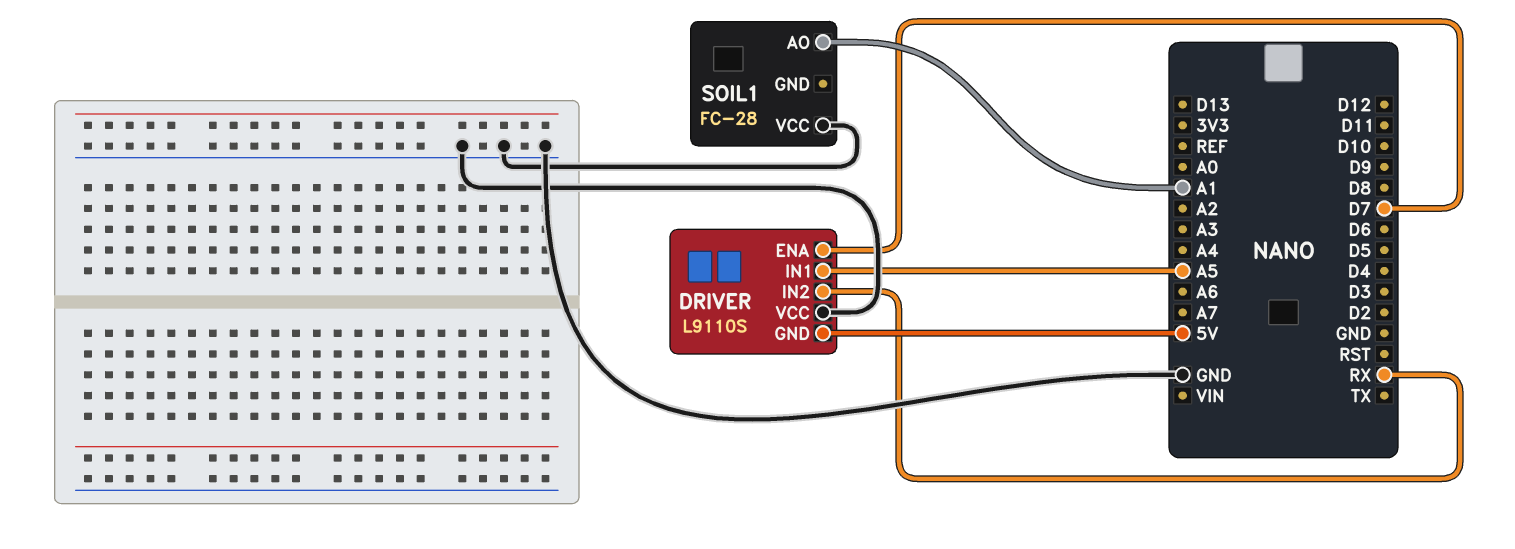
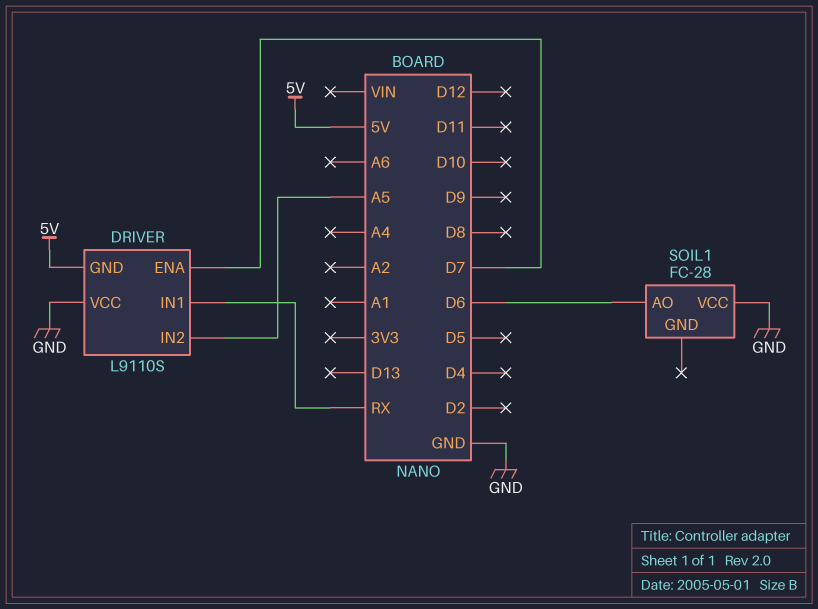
DRIVER pin IN1: A5 -> RX
DRIVER pin IN2: RX -> A5
SOIL1 pin AO: A1 -> D6

